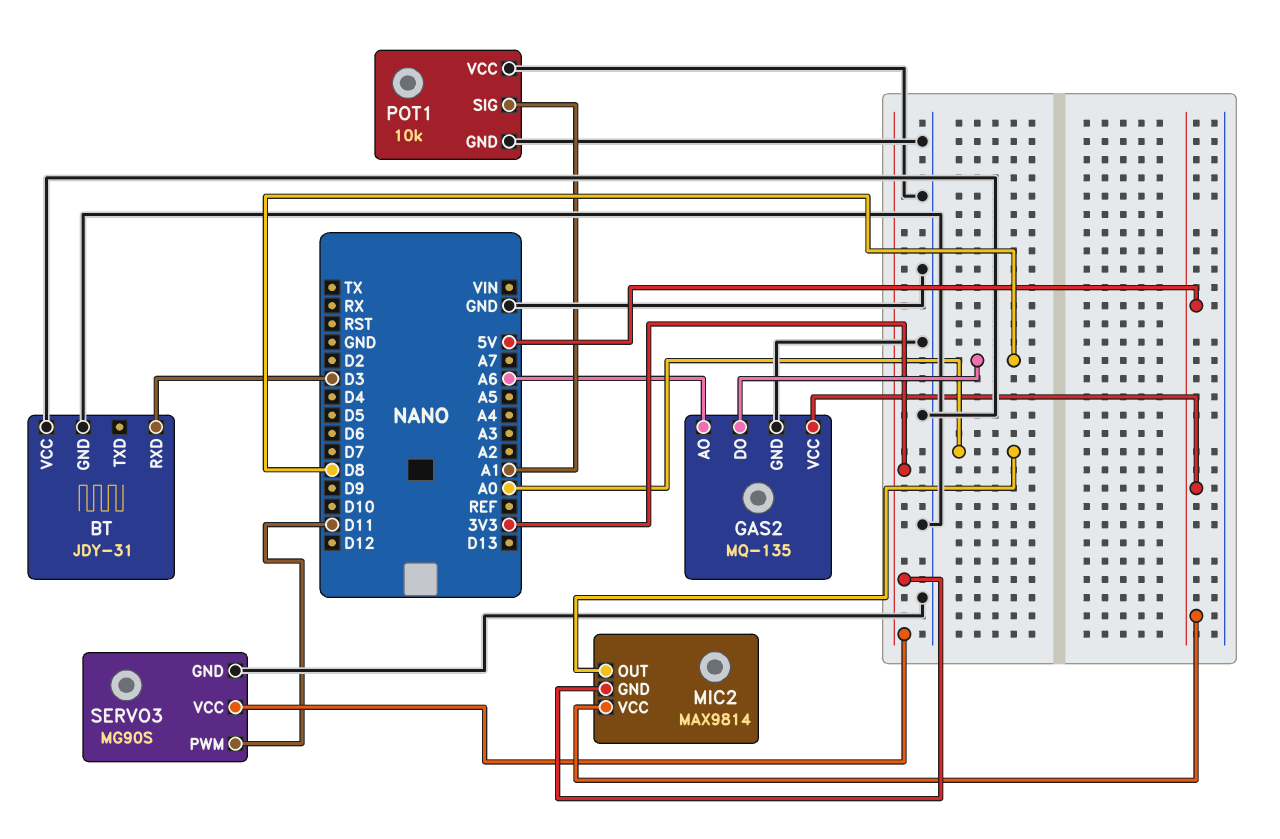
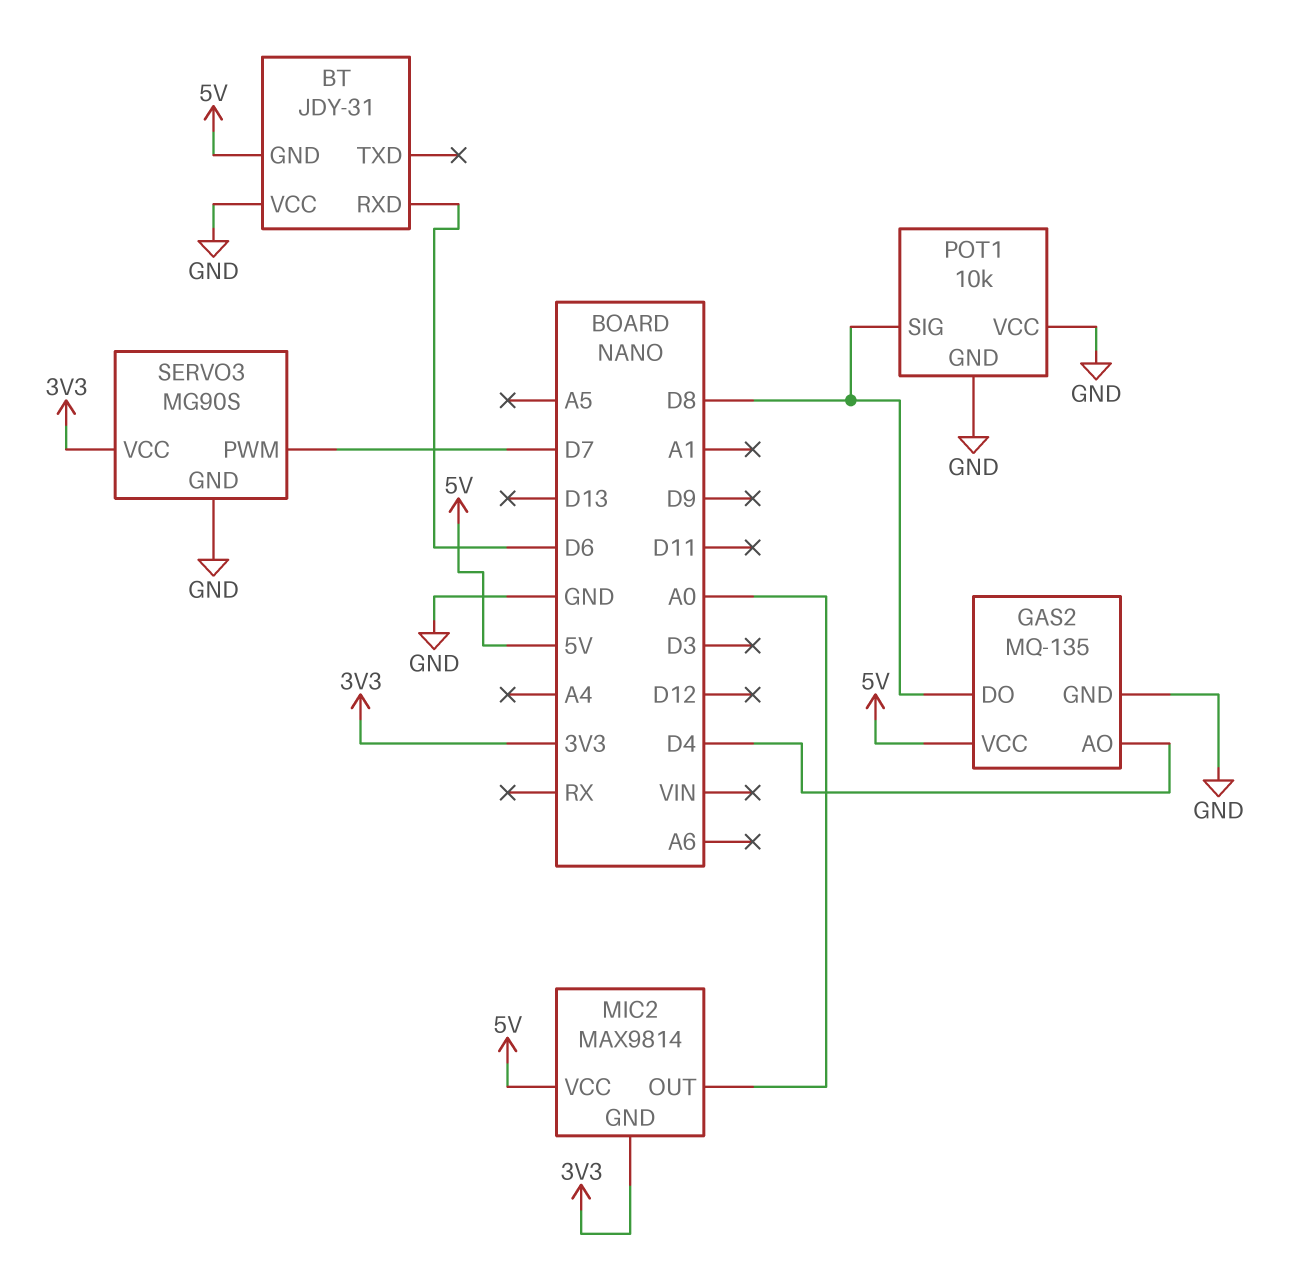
BT pin GND: GND -> 5V
BT pin RXD: D3 -> D6
GAS2 pin AO: A6 -> D4
POT1 pin SIG: A1 -> D8
SERVO3 pin PWM: D11 -> D7

